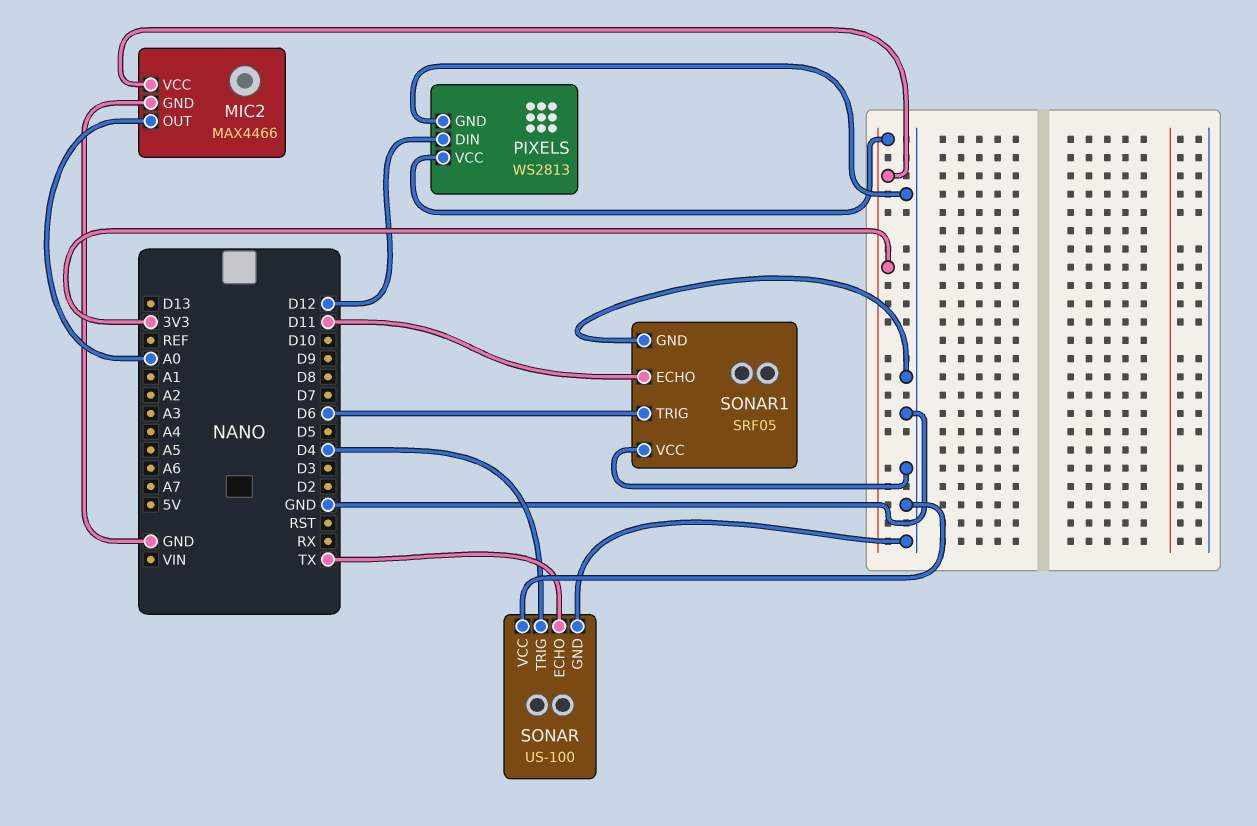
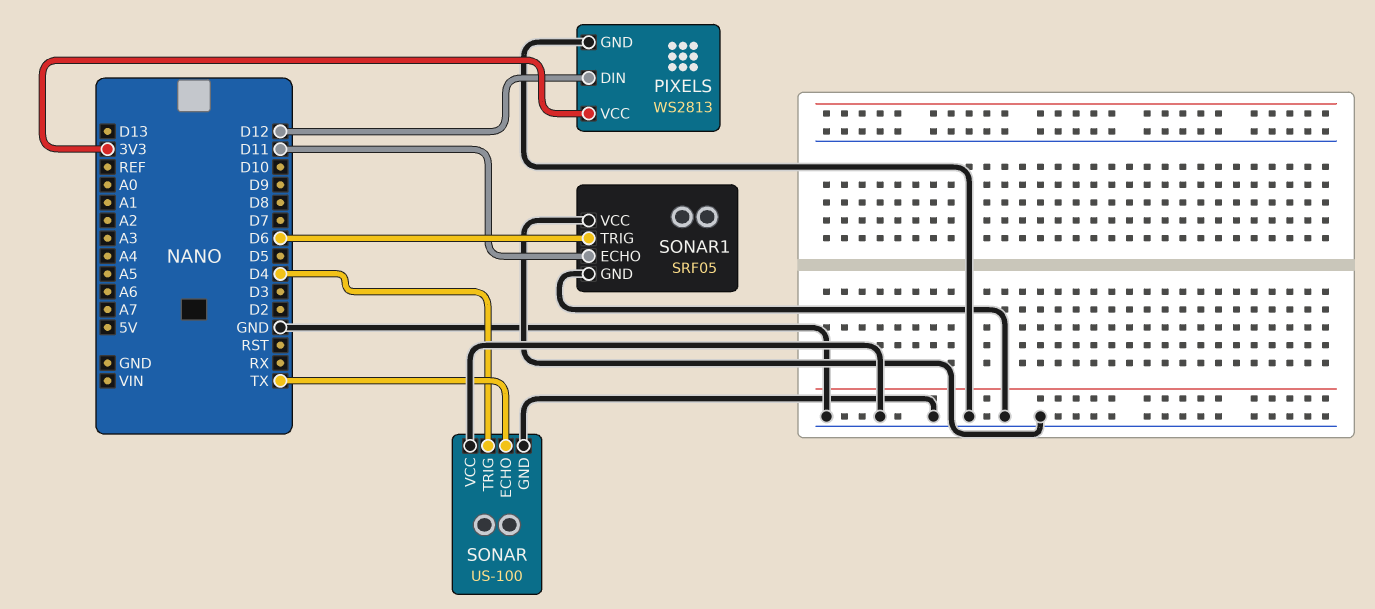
MIC2: MAX4466 -> none
MIC2 pin GND: GND -> none
MIC2 pin OUT: A0 -> none
MIC2 pin VCC: 3V3 -> none

